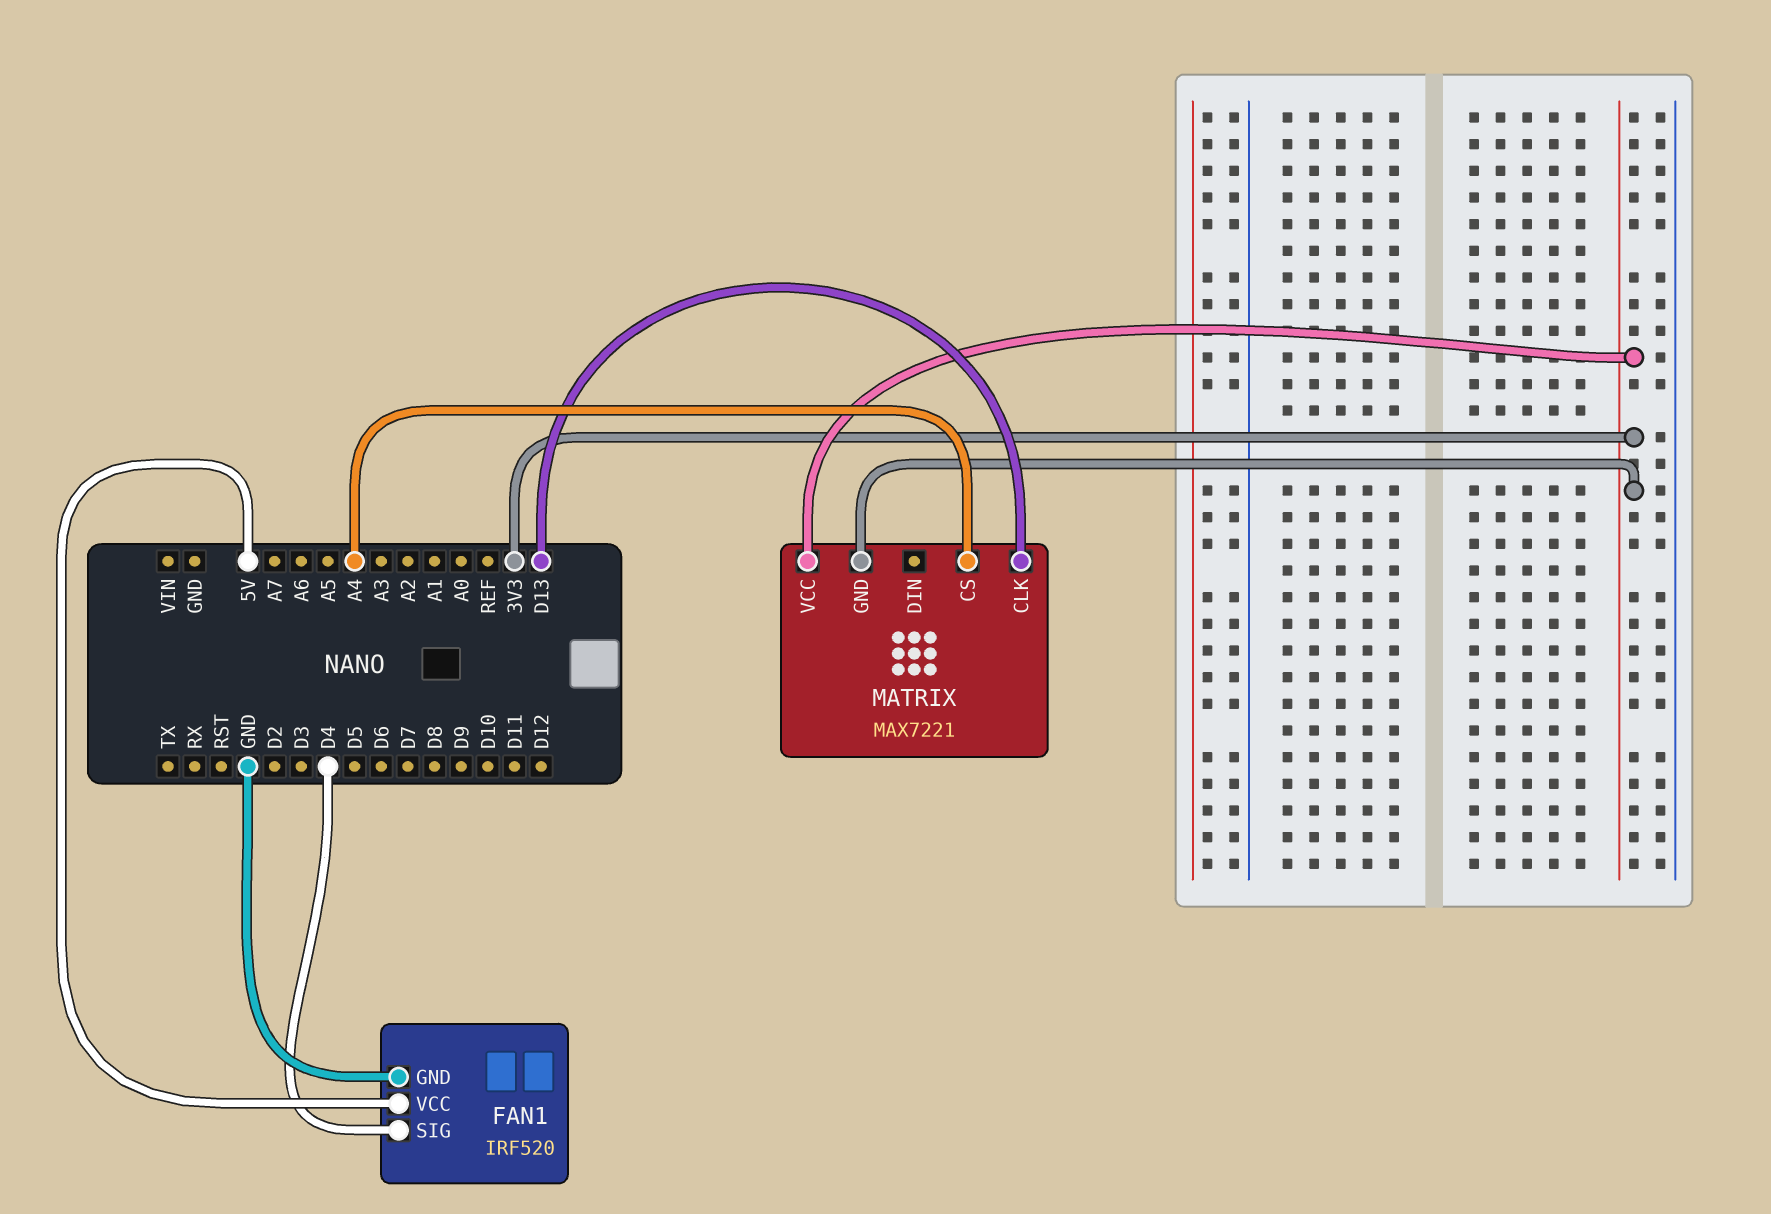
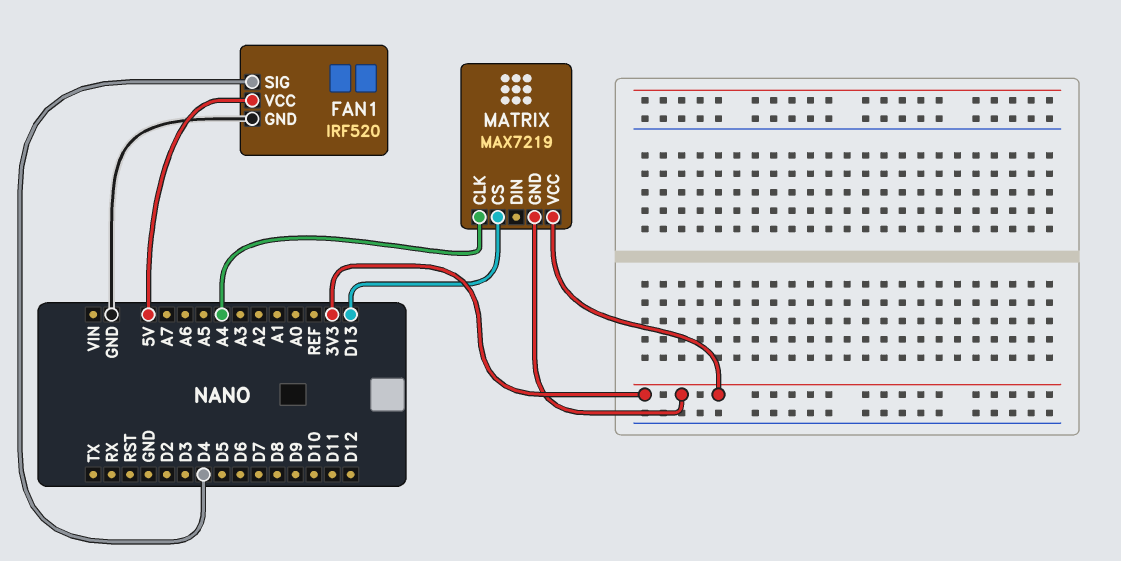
MATRIX: MAX7221 -> MAX7219
MATRIX pin CLK: D13 -> A4
MATRIX pin CS: A4 -> D13

